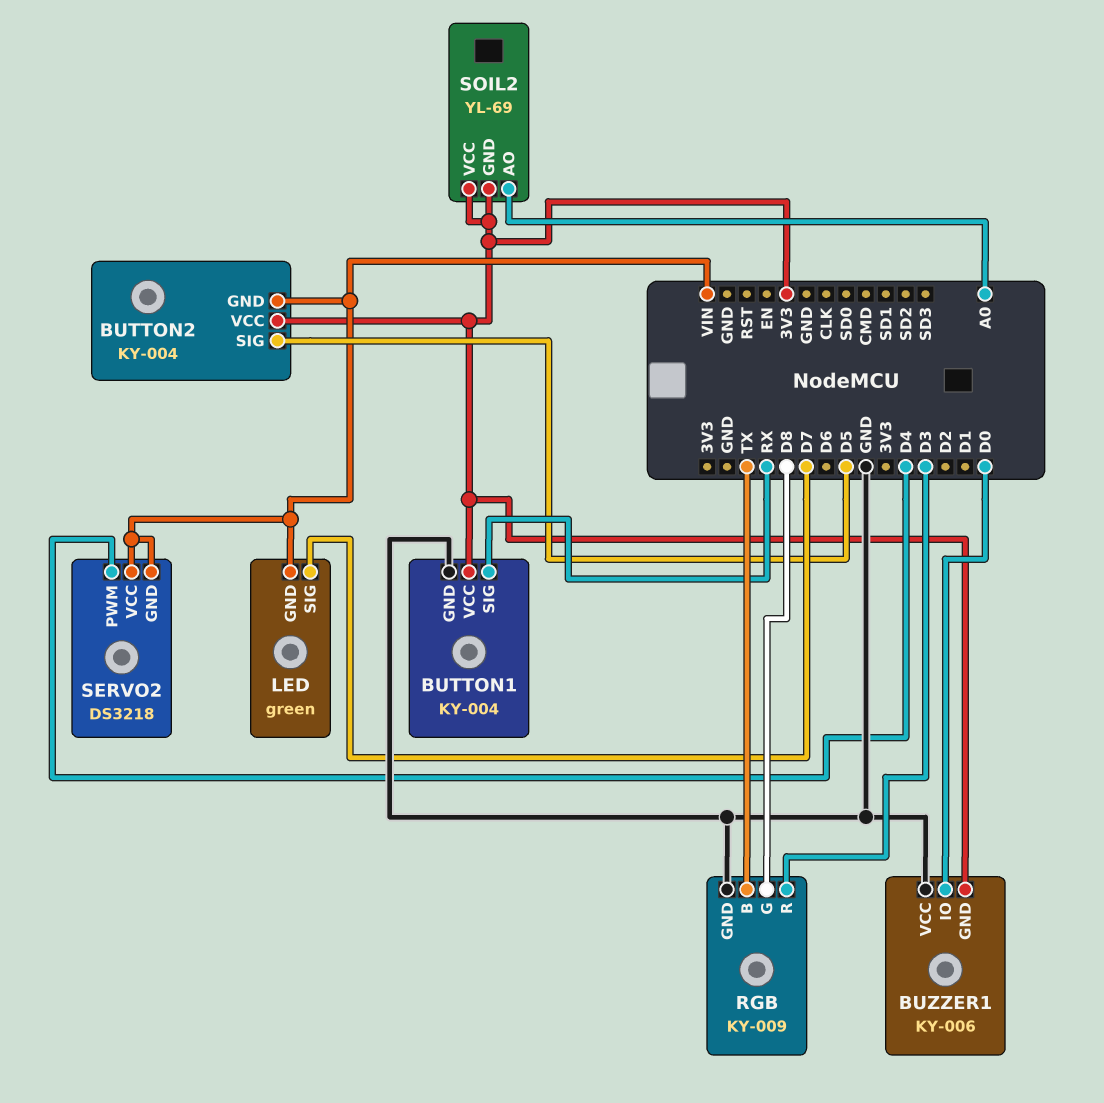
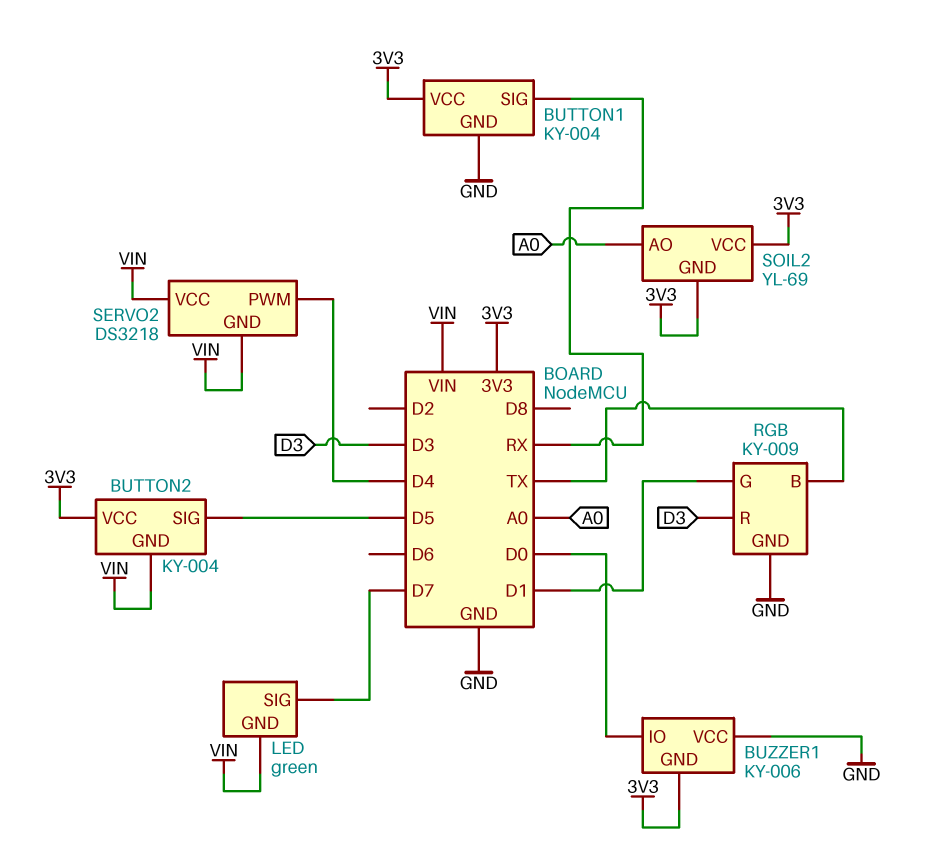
RGB pin G: D8 -> D1

